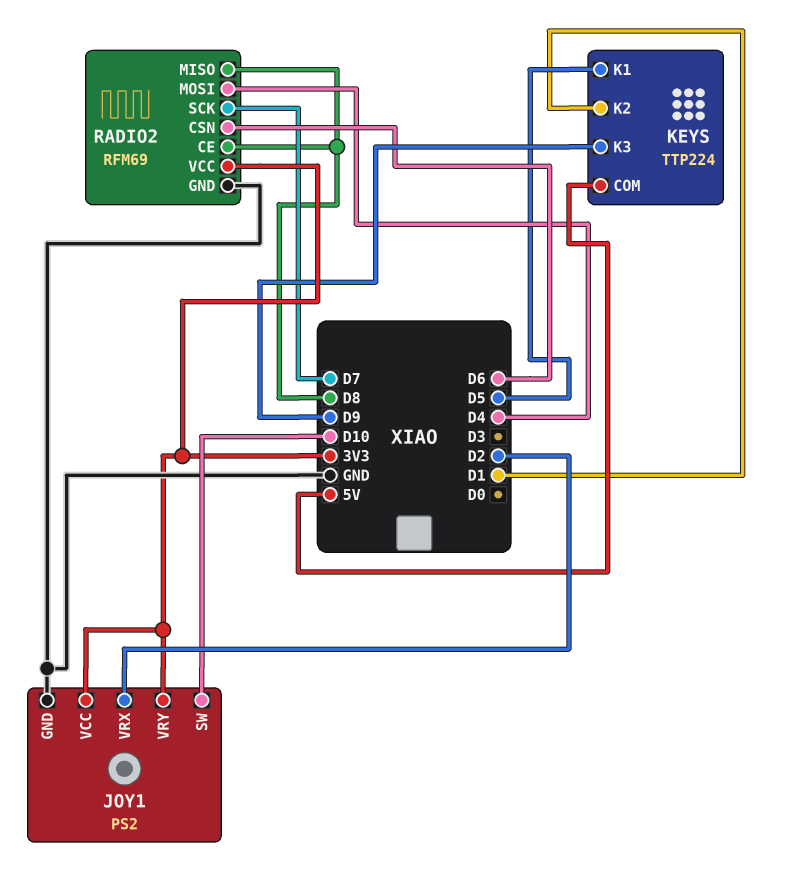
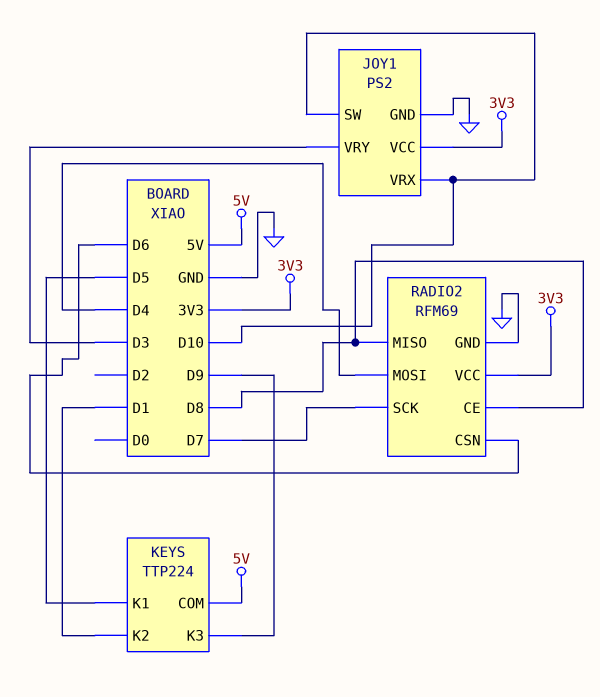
JOY1 pin VRX: D2 -> D10
JOY1 pin VRY: 3V3 -> D3

